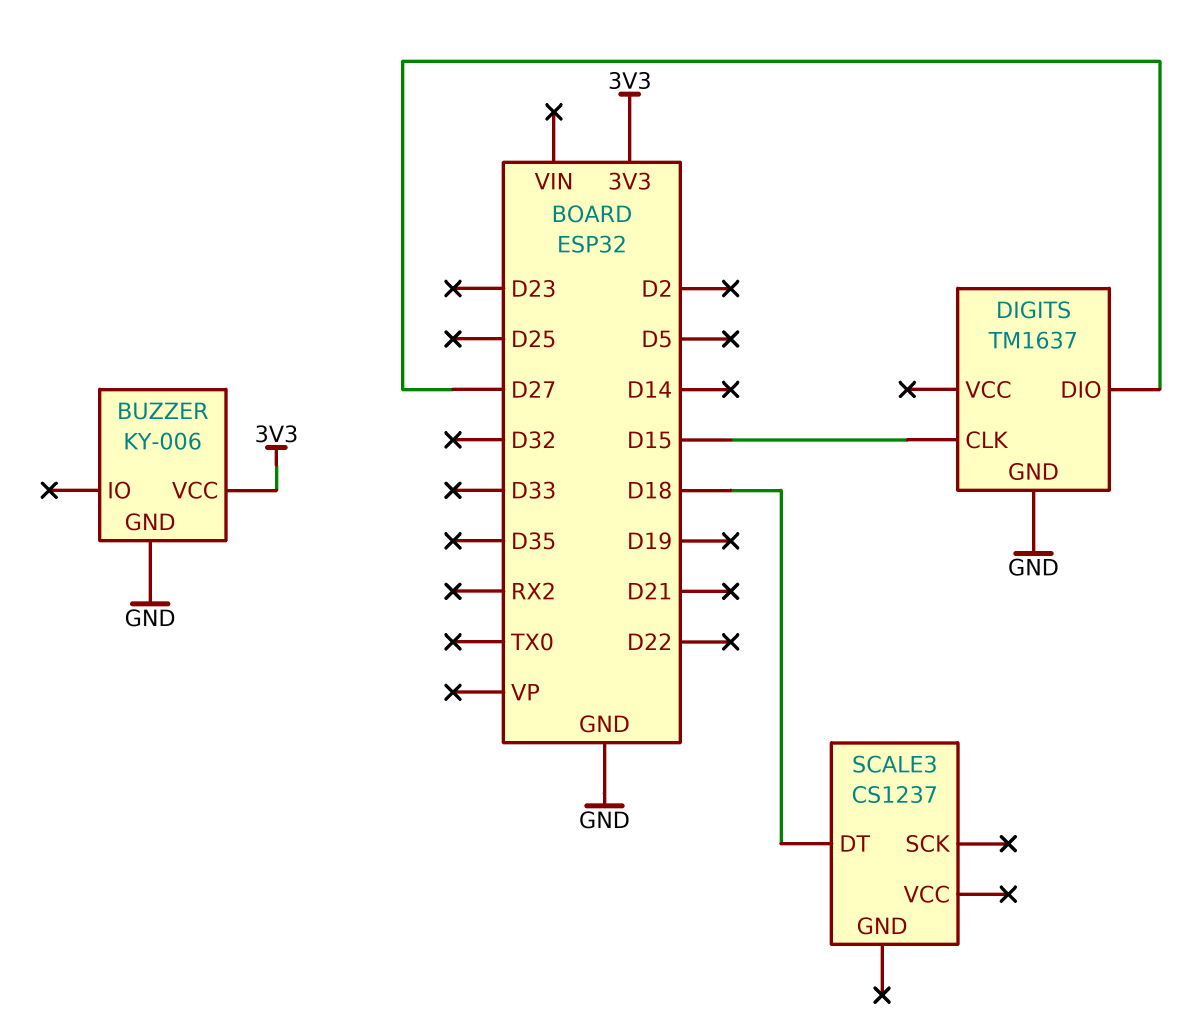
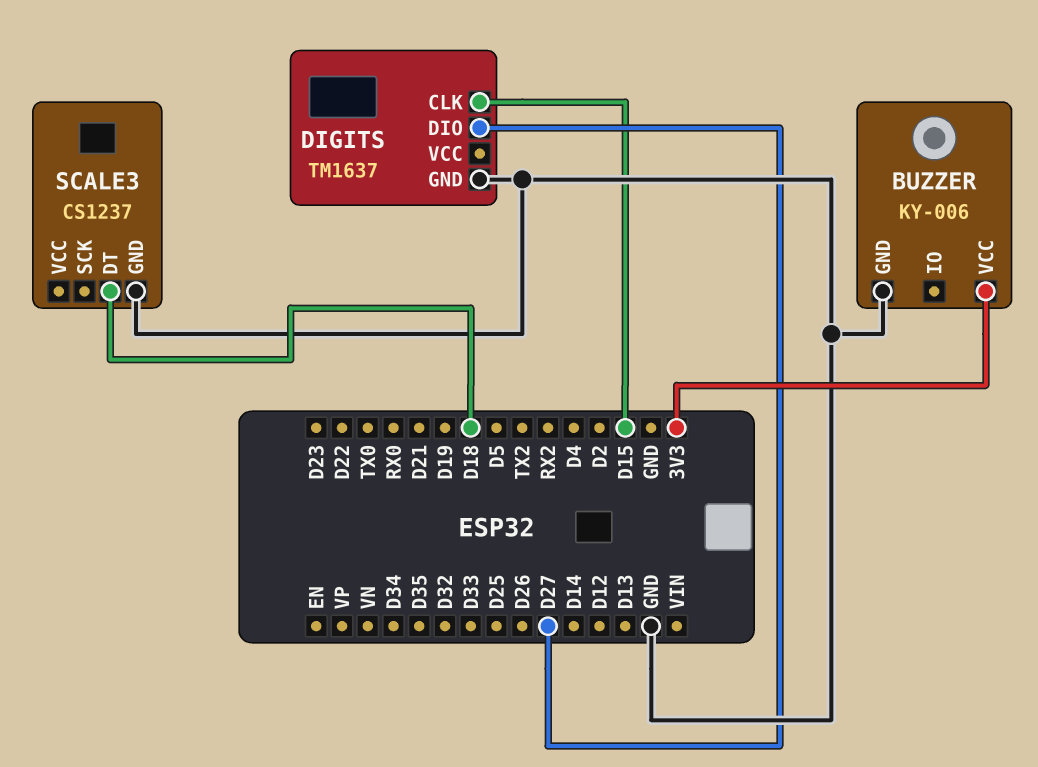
SCALE3 pin GND: none -> GND

